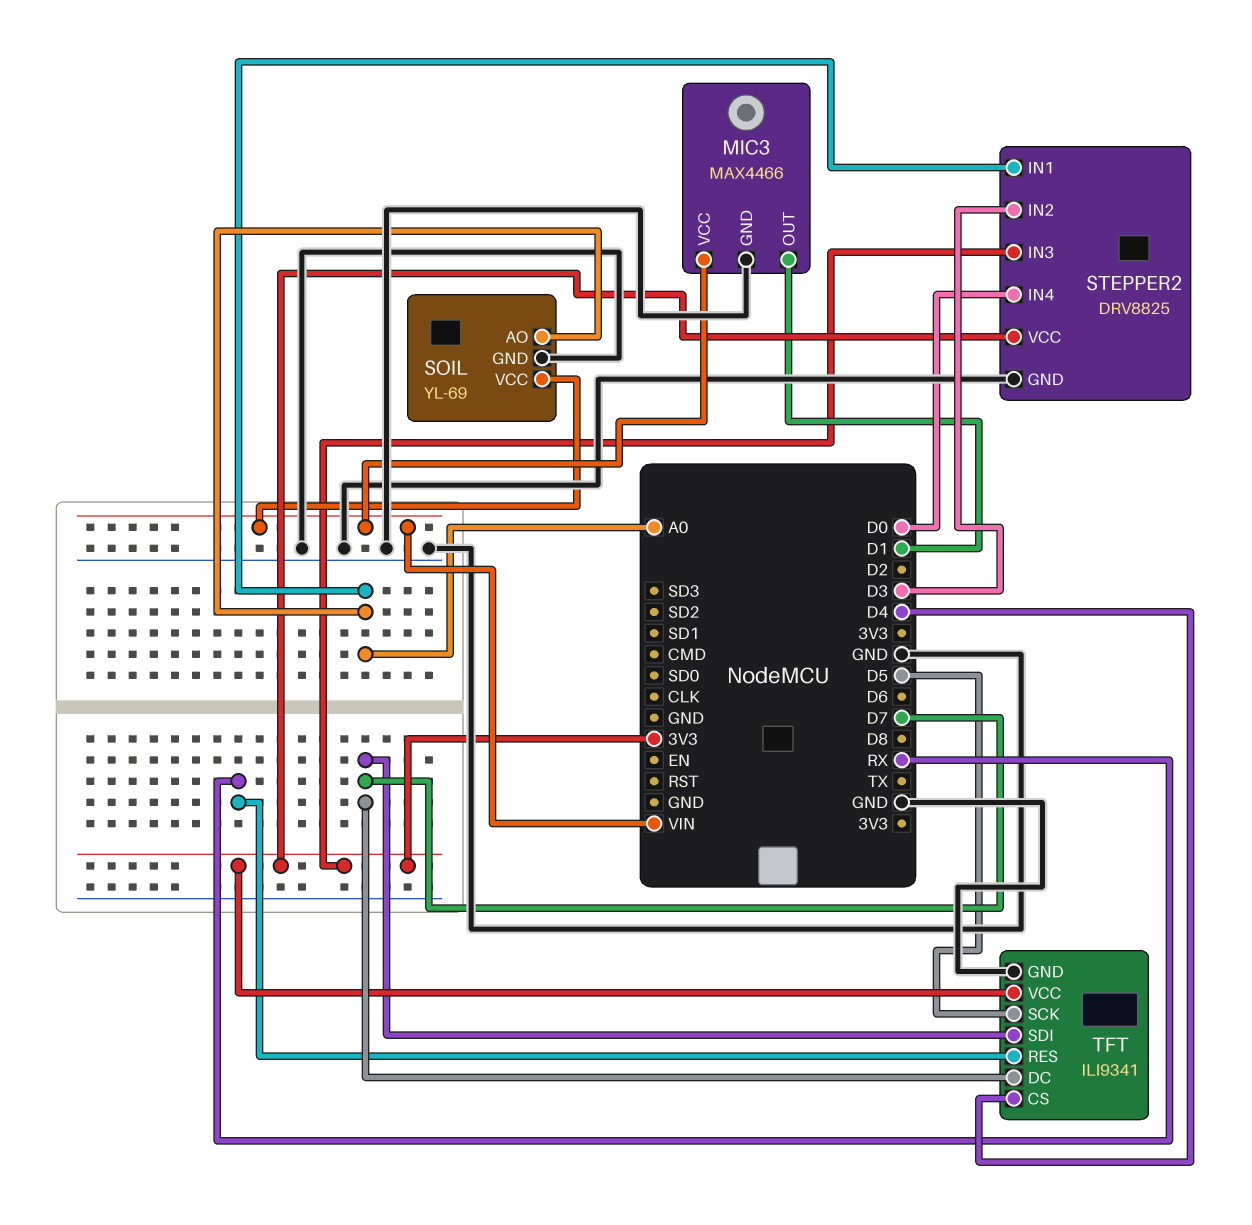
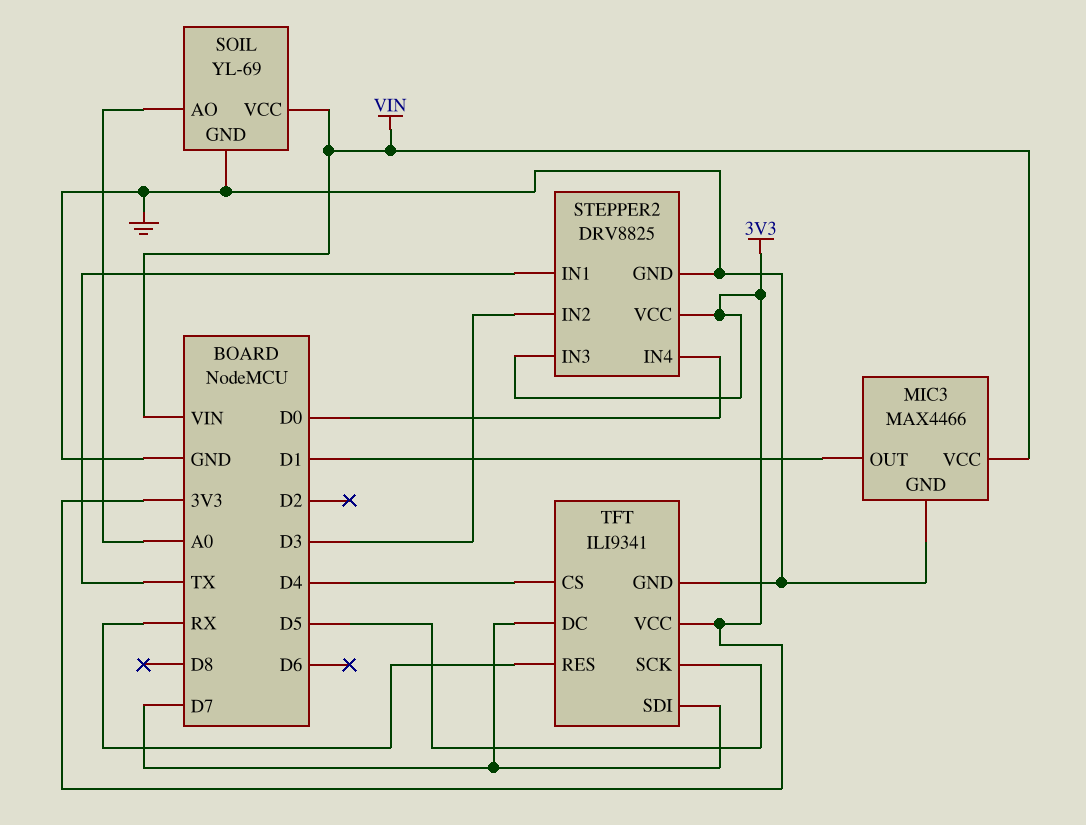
STEPPER2 pin IN1: A0 -> TX

